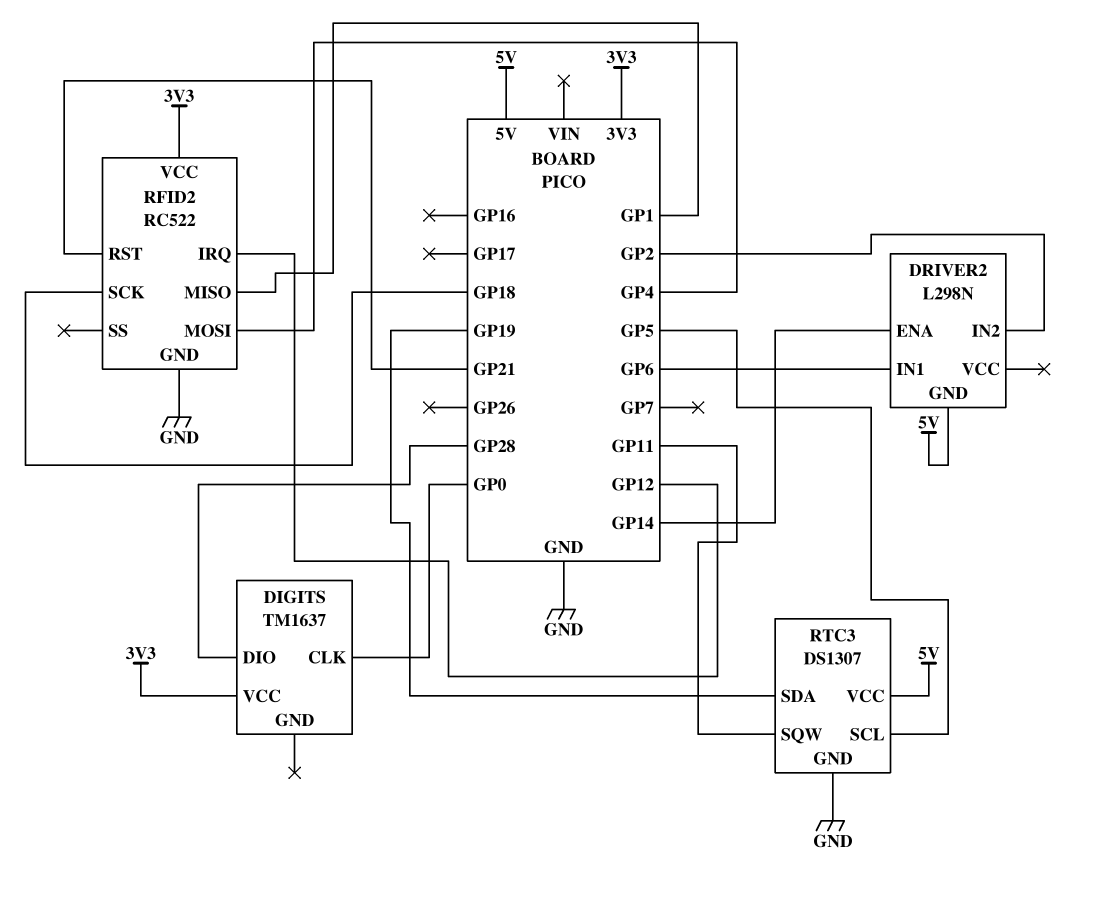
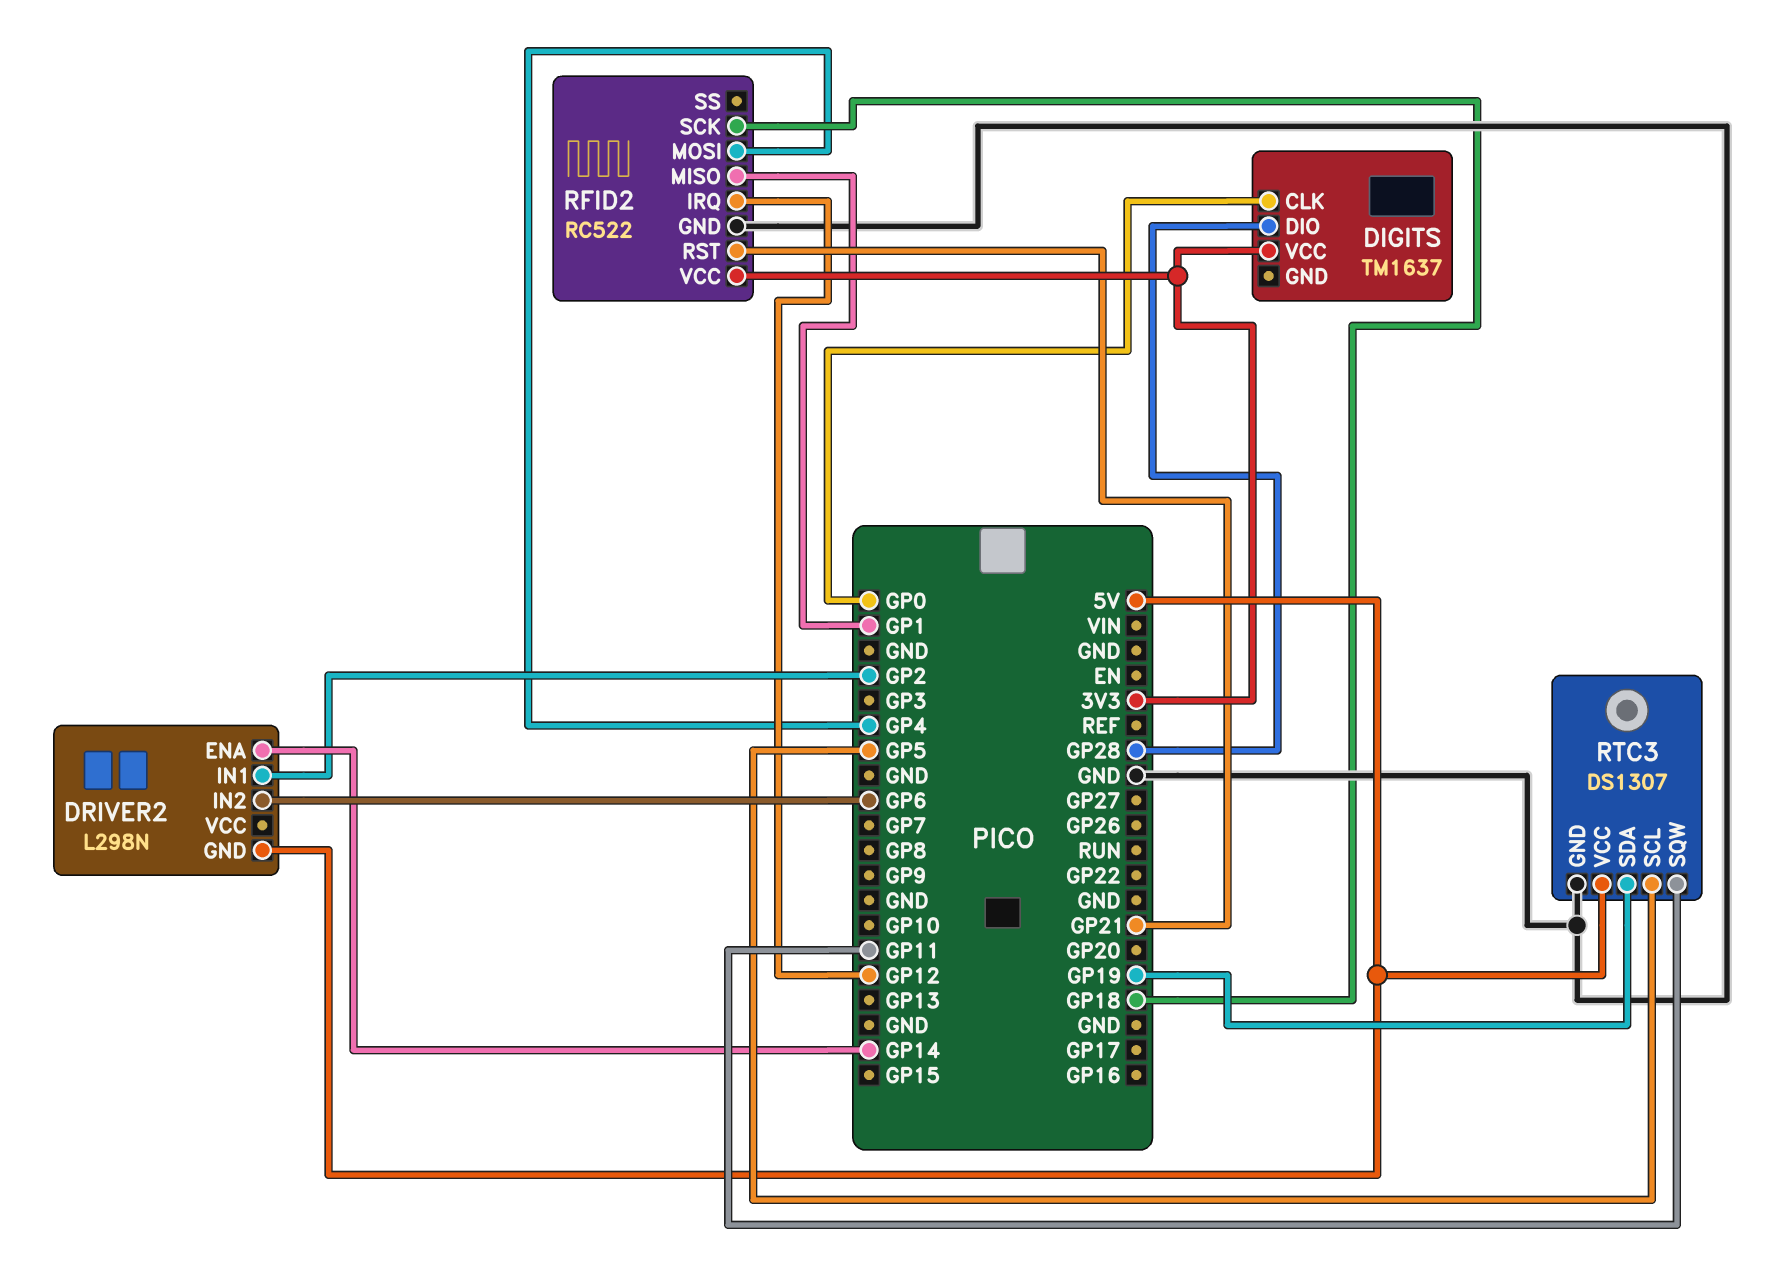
DRIVER2 pin IN1: GP6 -> GP2
DRIVER2 pin IN2: GP2 -> GP6

